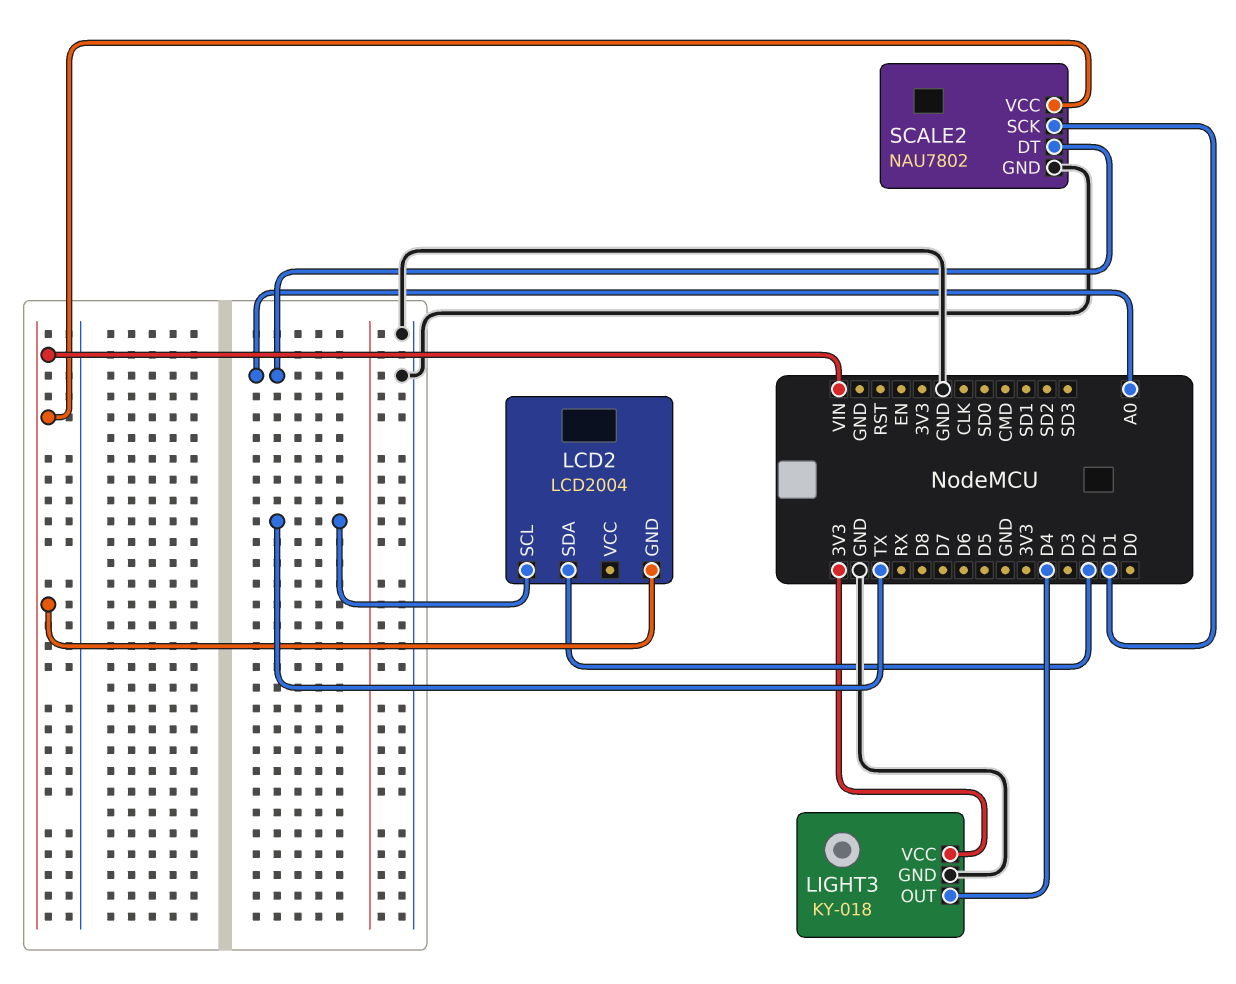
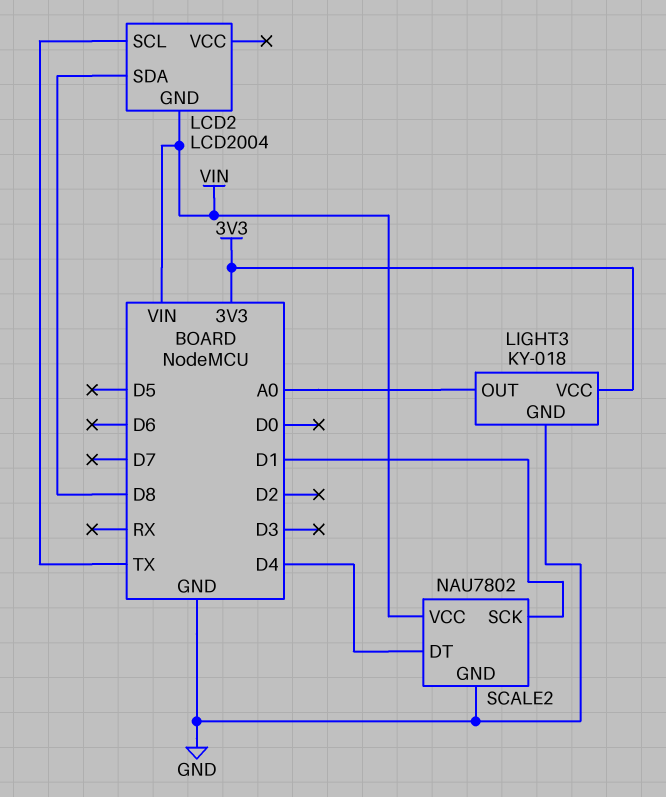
LCD2 pin SDA: D2 -> D8
LIGHT3 pin OUT: D4 -> A0
SCALE2 pin DT: A0 -> D4

